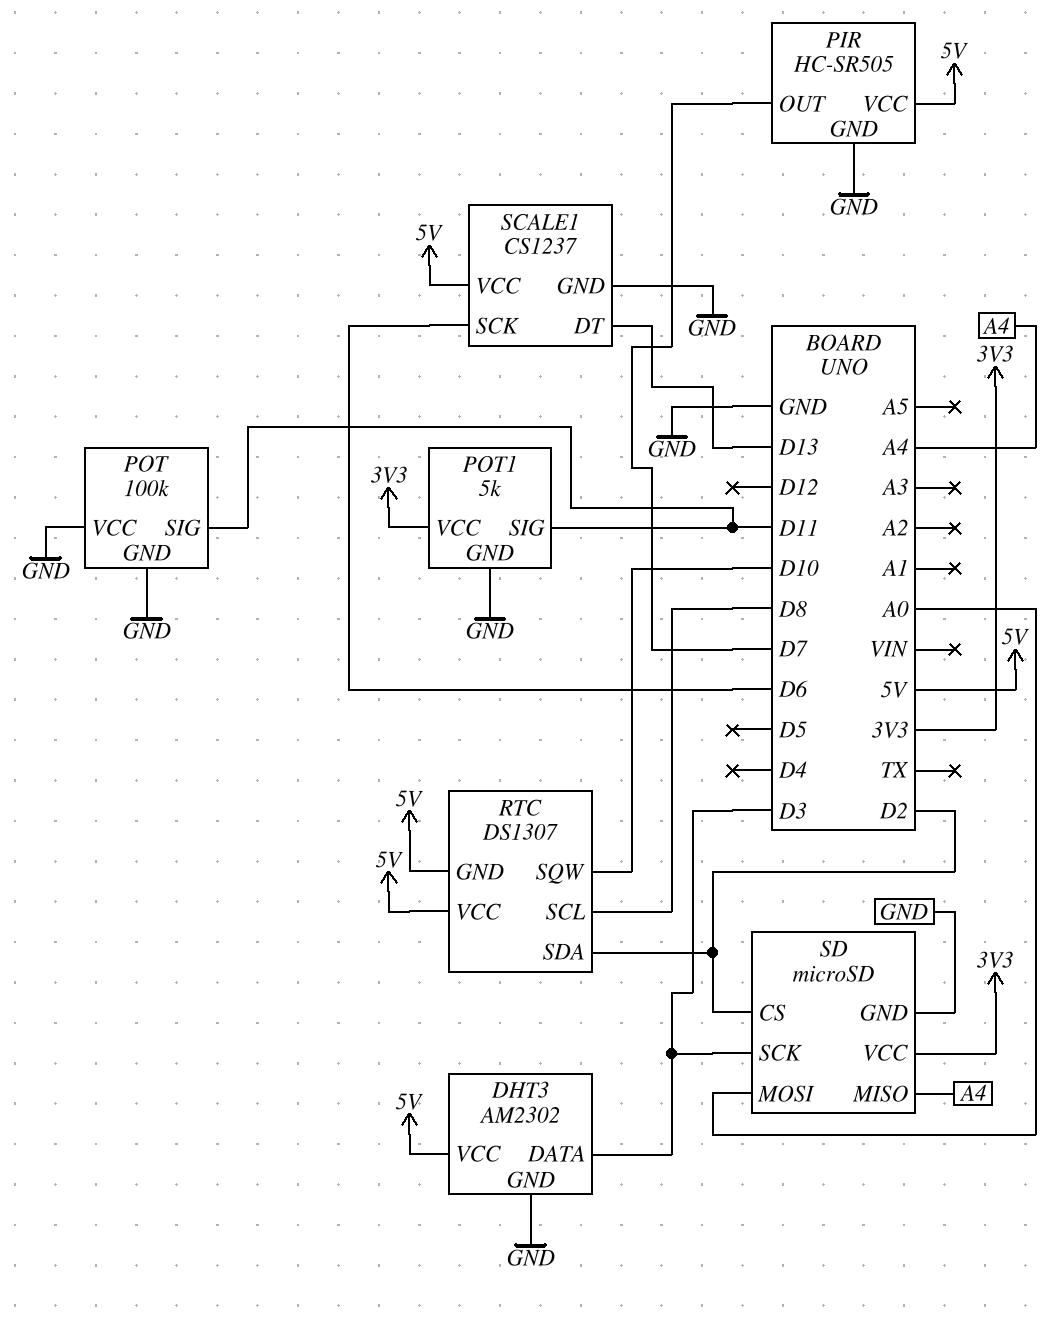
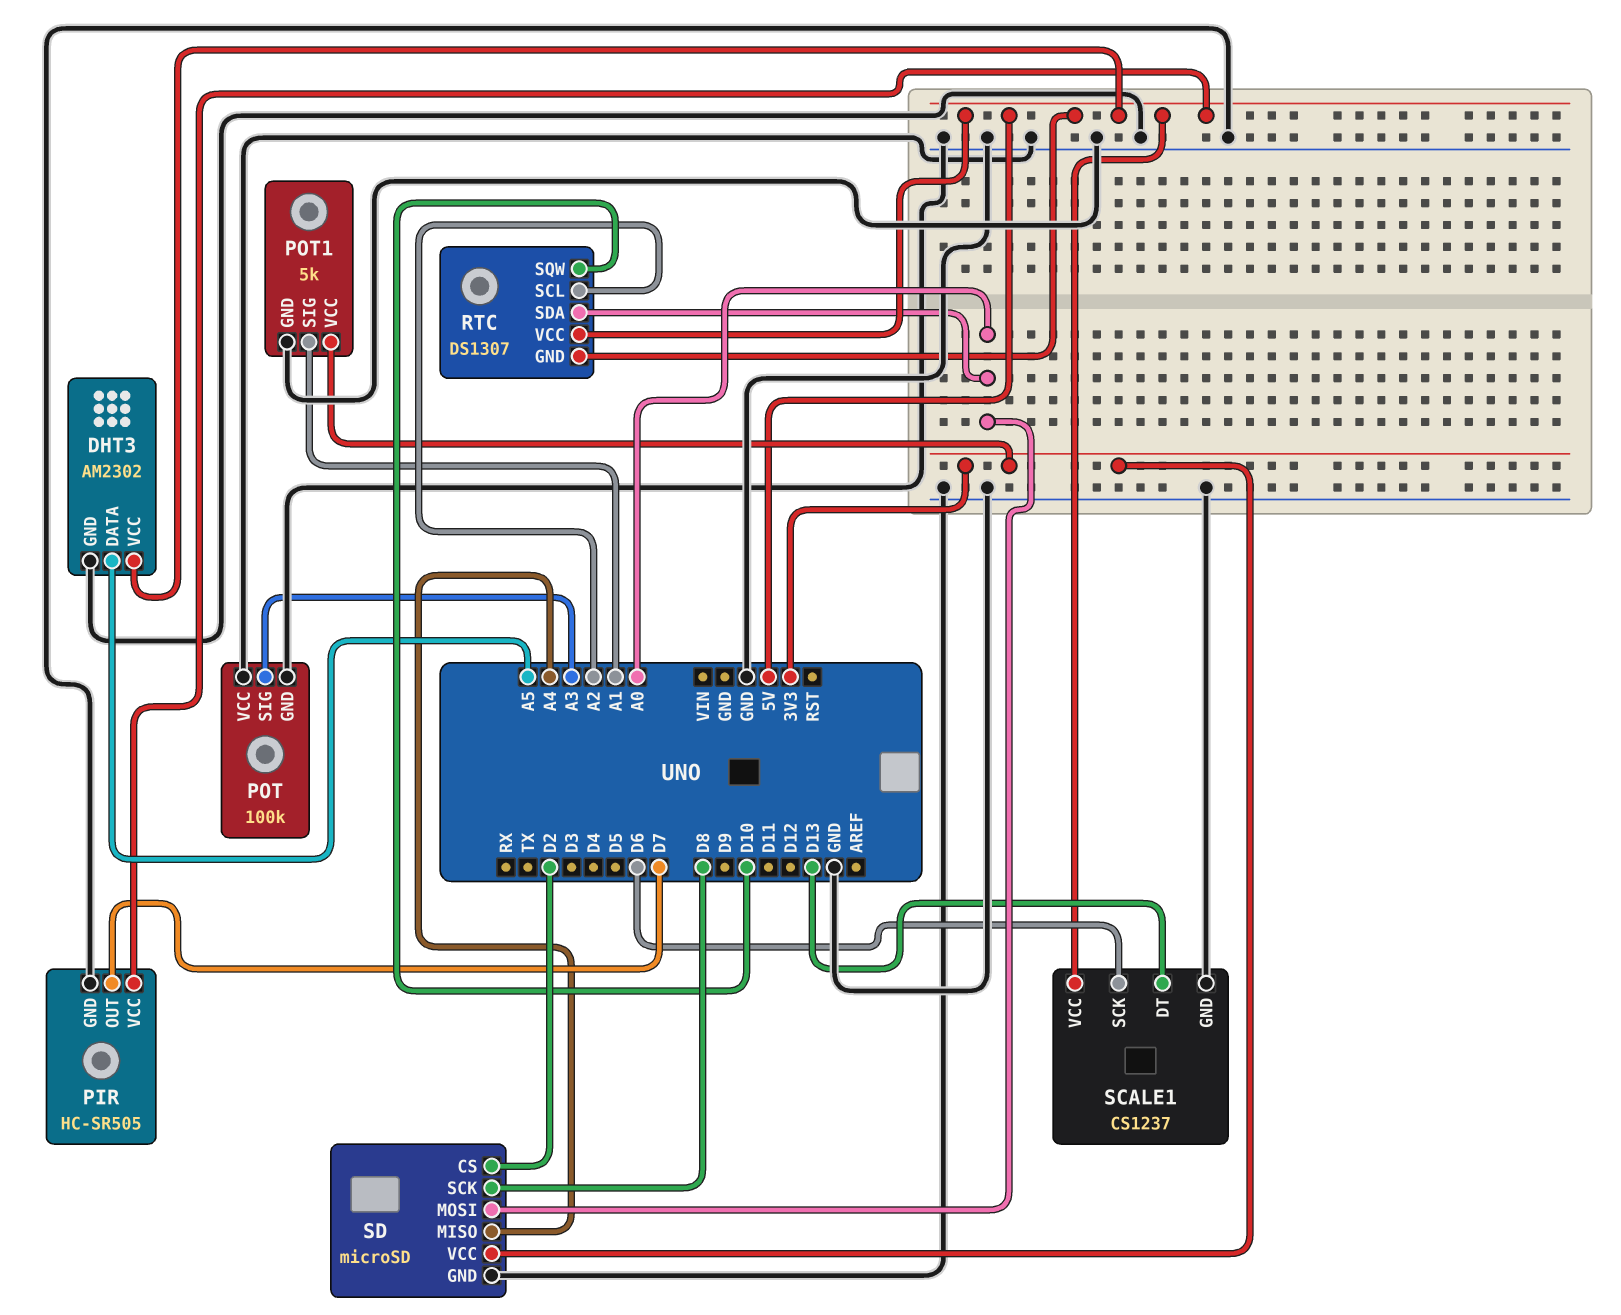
DHT3 pin DATA: D3 -> A5
POT pin SIG: D11 -> A3
POT1 pin SIG: D11 -> A1
RTC pin SCL: D8 -> A2
RTC pin SDA: D2 -> A0
SD pin SCK: D3 -> D8

